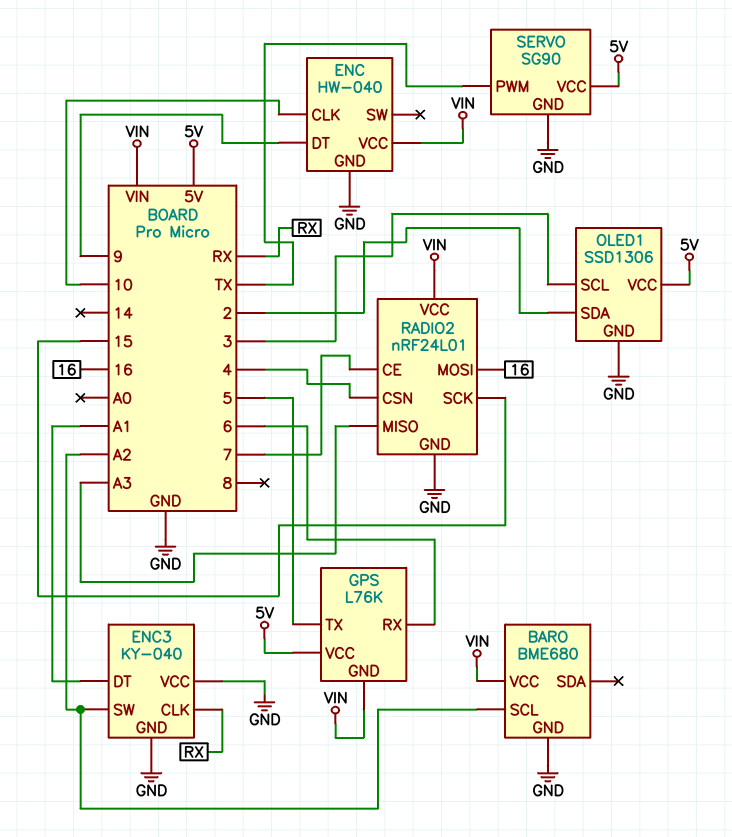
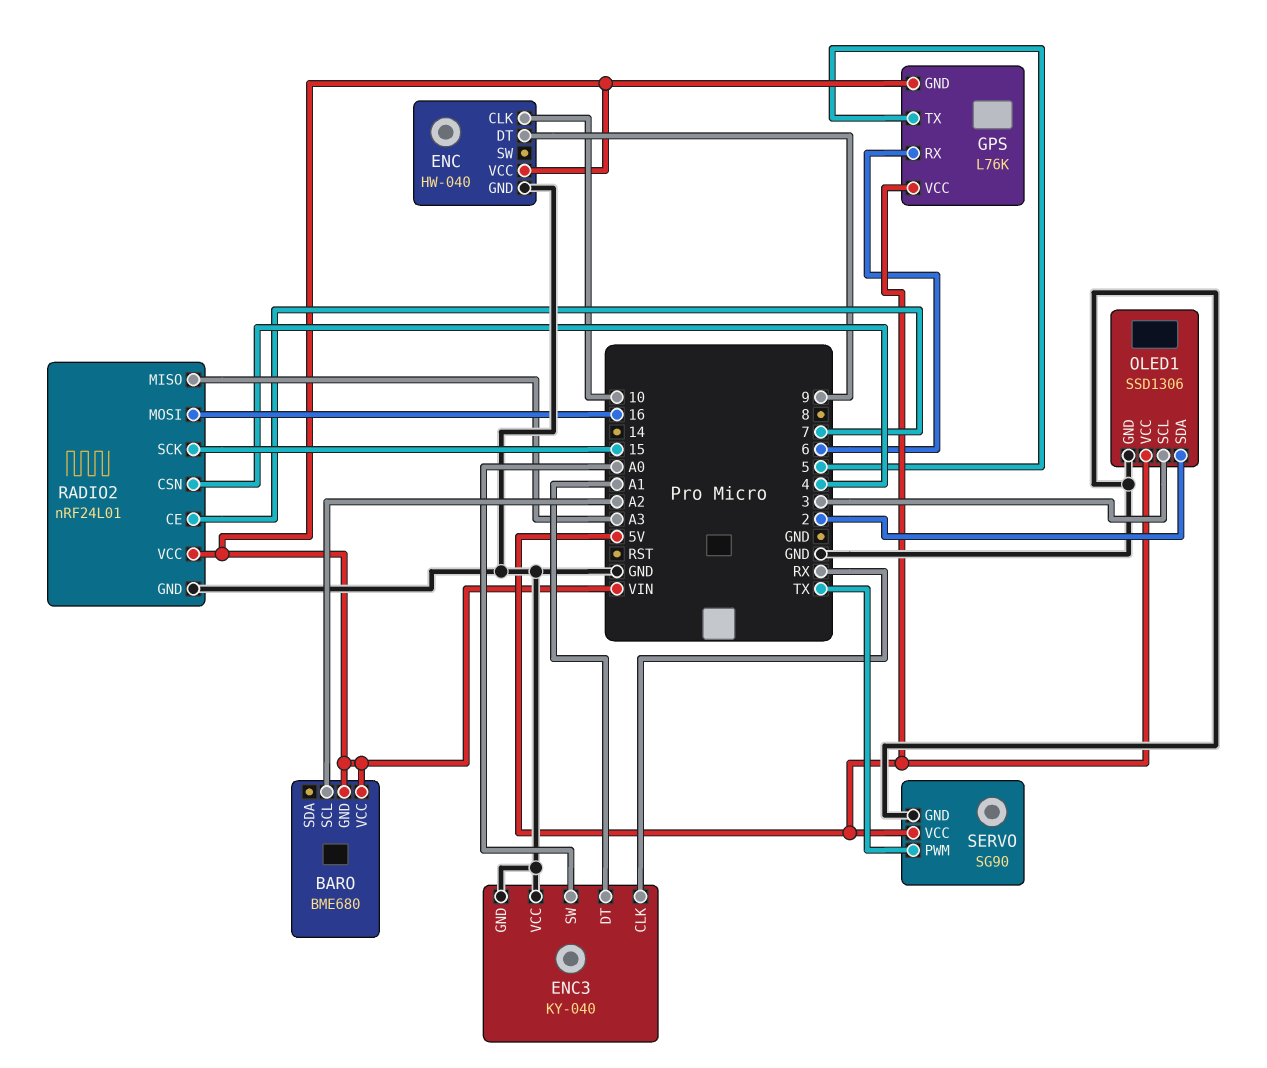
BARO pin GND: GND -> VIN
ENC3 pin SW: A2 -> A0

